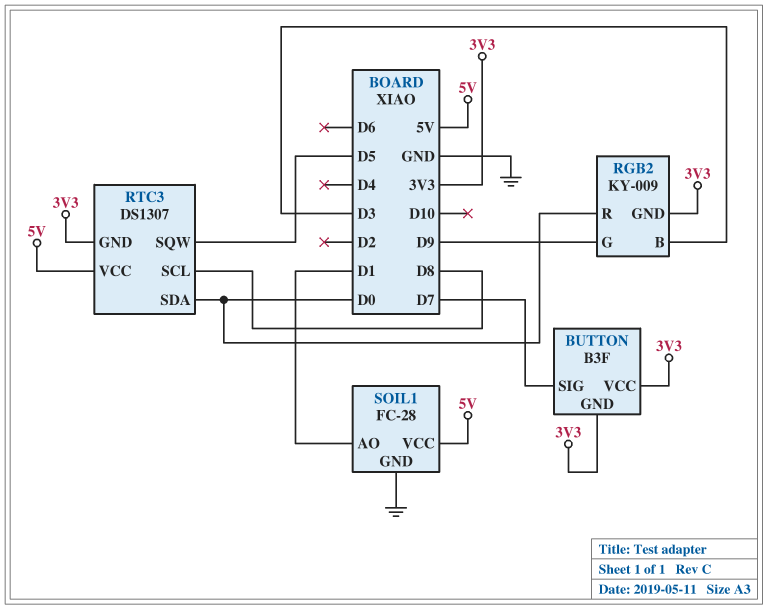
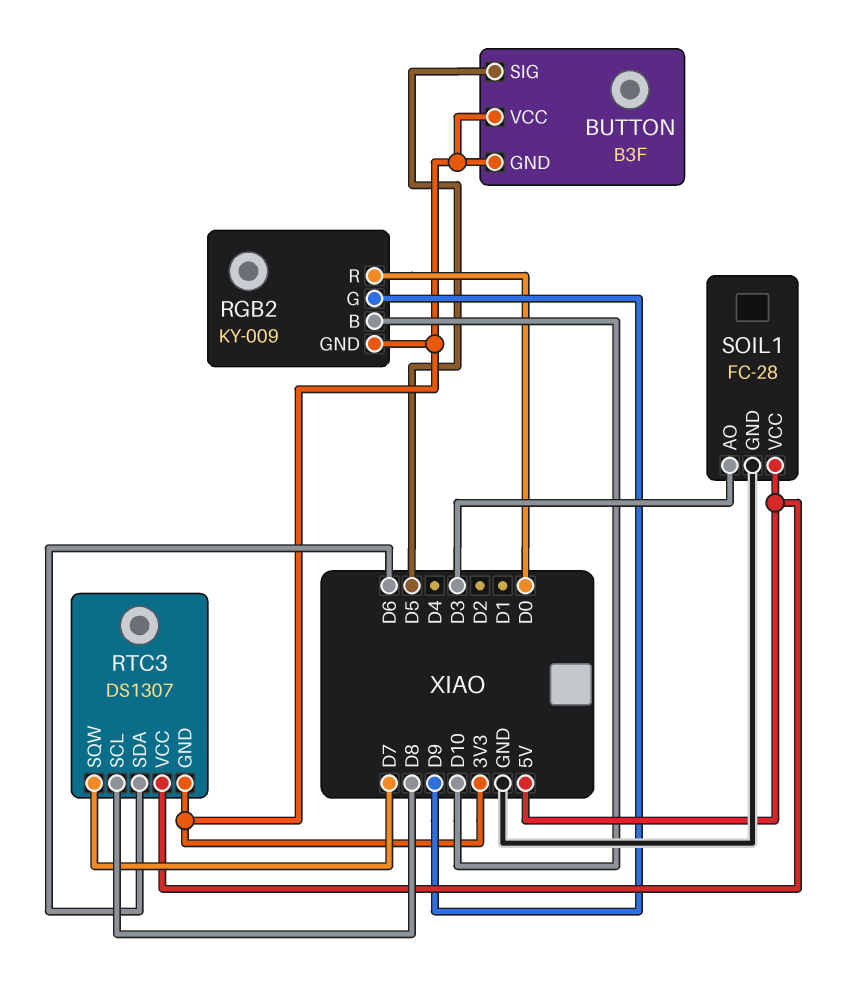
BUTTON pin SIG: D7 -> D5
RGB2 pin B: D3 -> D10
RTC3 pin SDA: D0 -> D6
RTC3 pin SQW: D5 -> D7
SOIL1 pin AO: D1 -> D3

